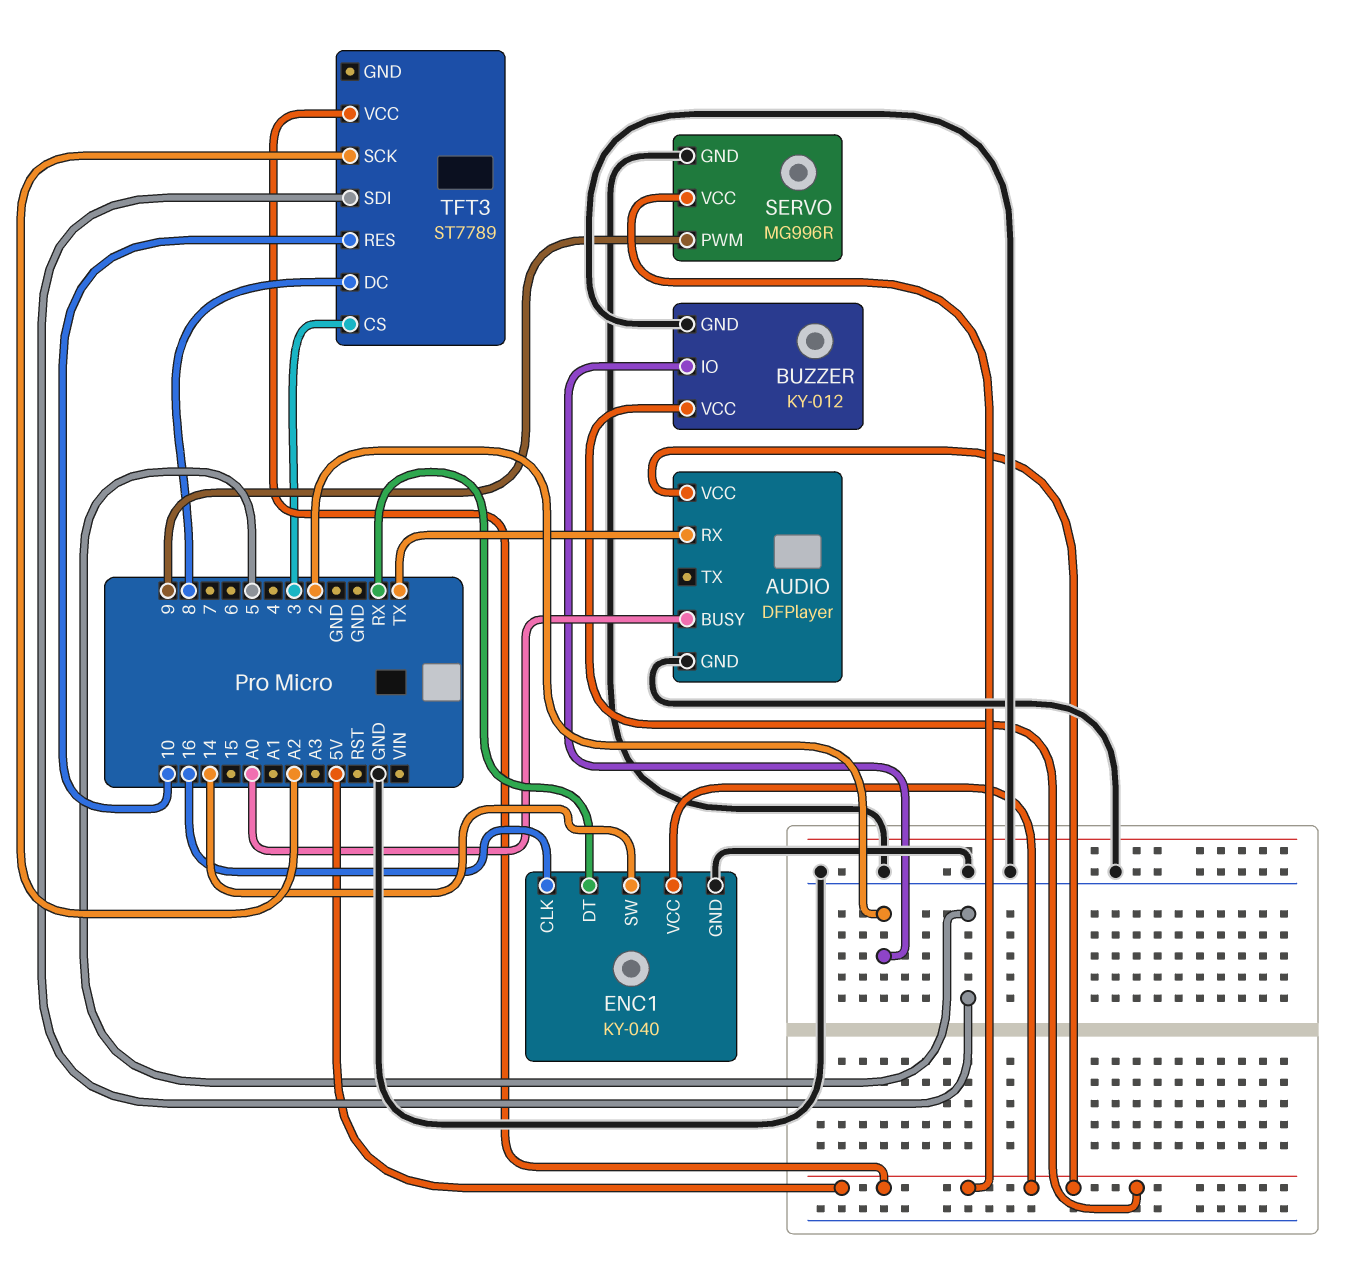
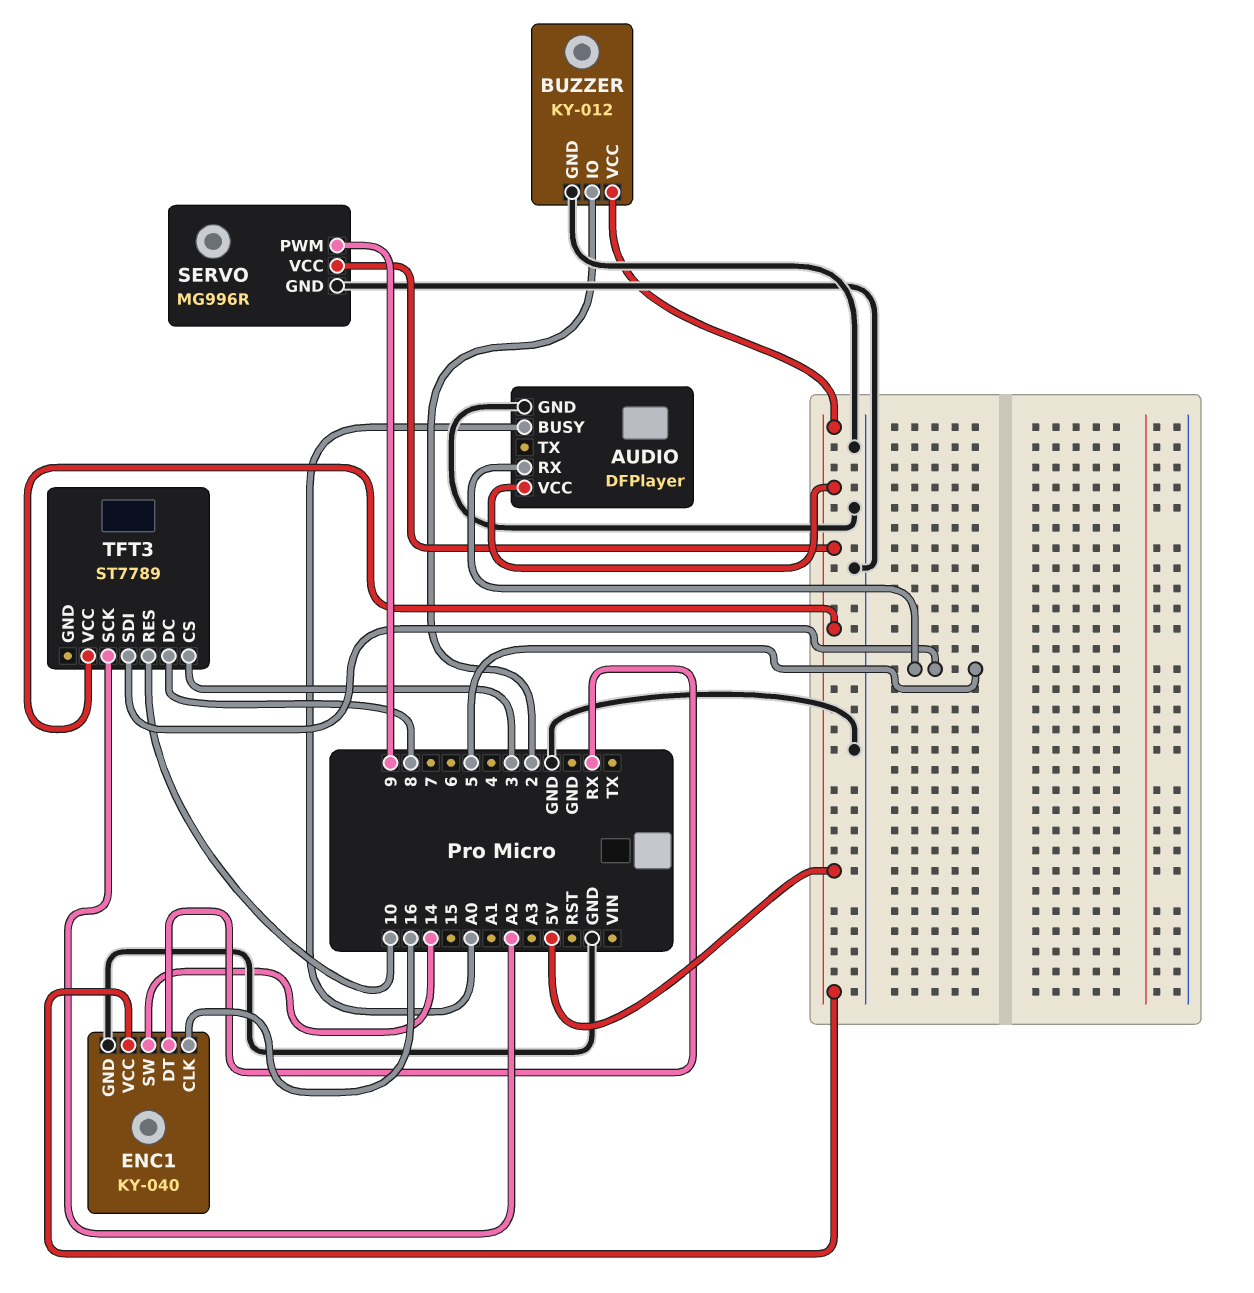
AUDIO pin RX: TX -> 5

